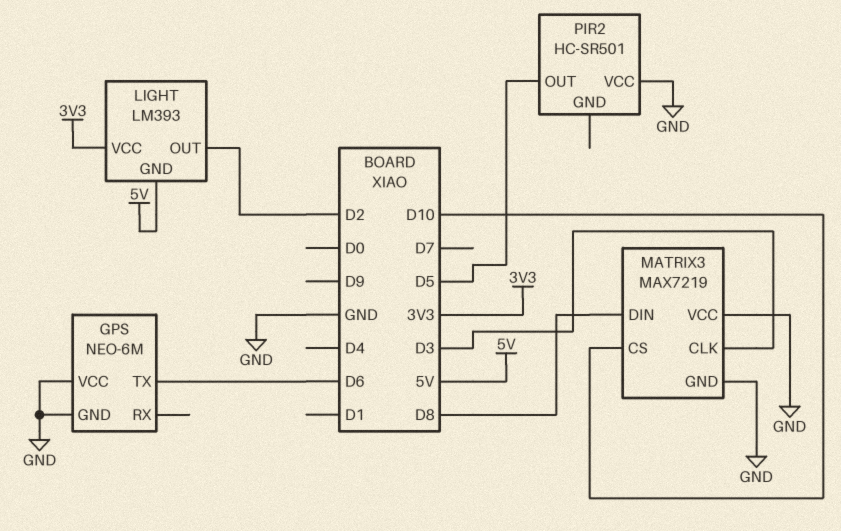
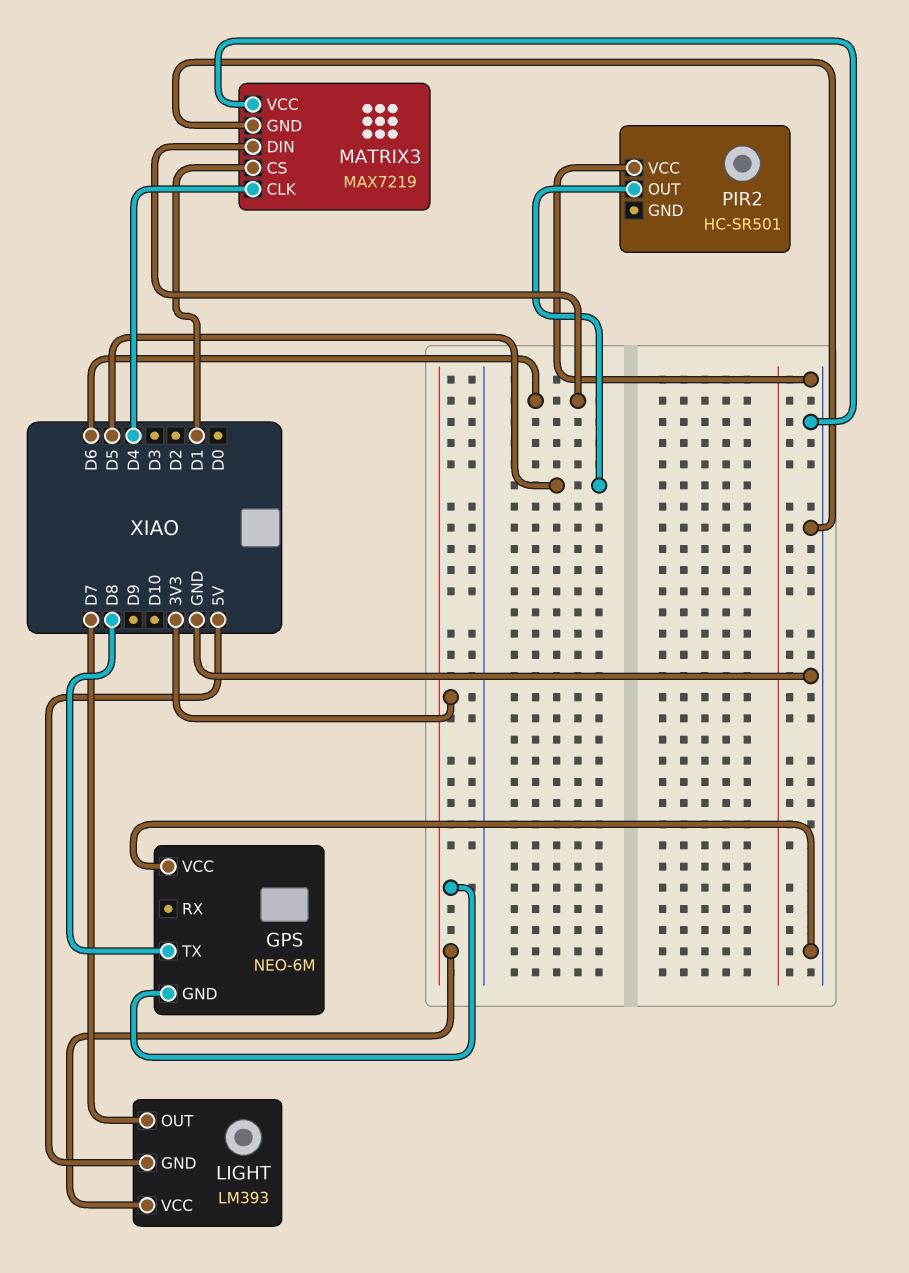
GPS pin GND: GND -> 3V3
GPS pin TX: D6 -> D8
LIGHT pin OUT: D2 -> D7
MATRIX3 pin CLK: D3 -> D4
MATRIX3 pin CS: D10 -> D1
MATRIX3 pin DIN: D8 -> D6

